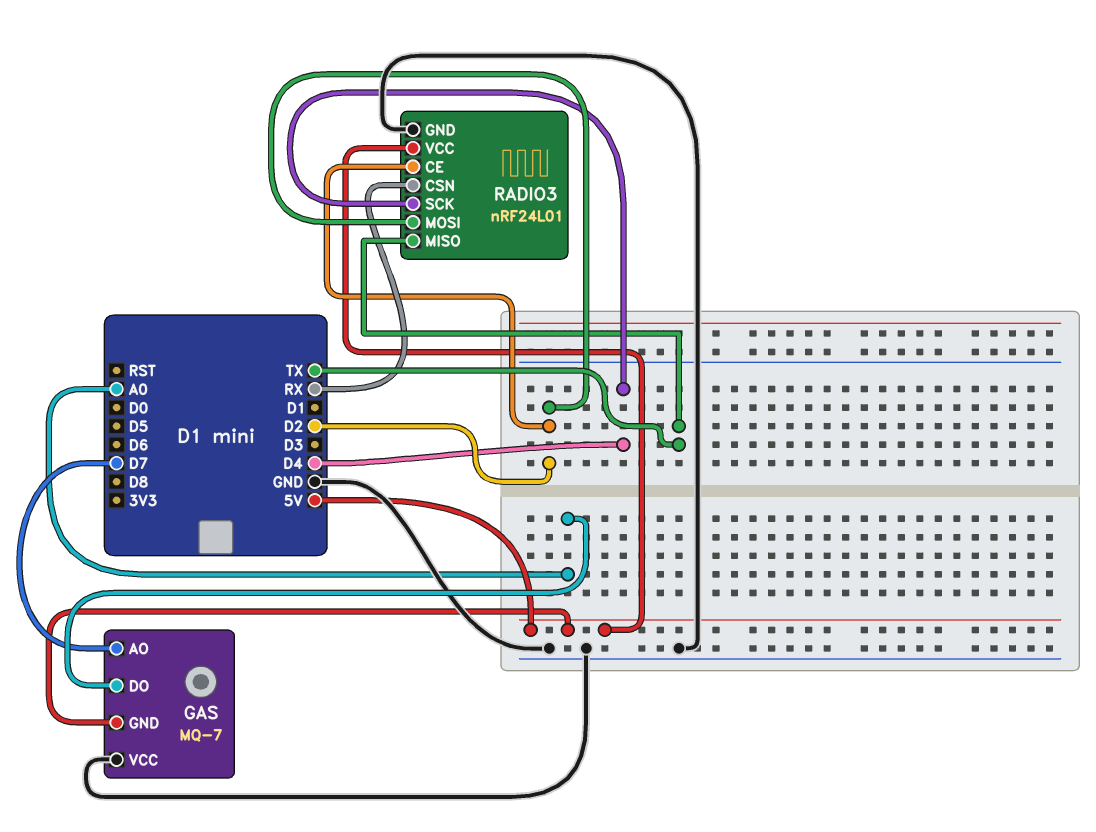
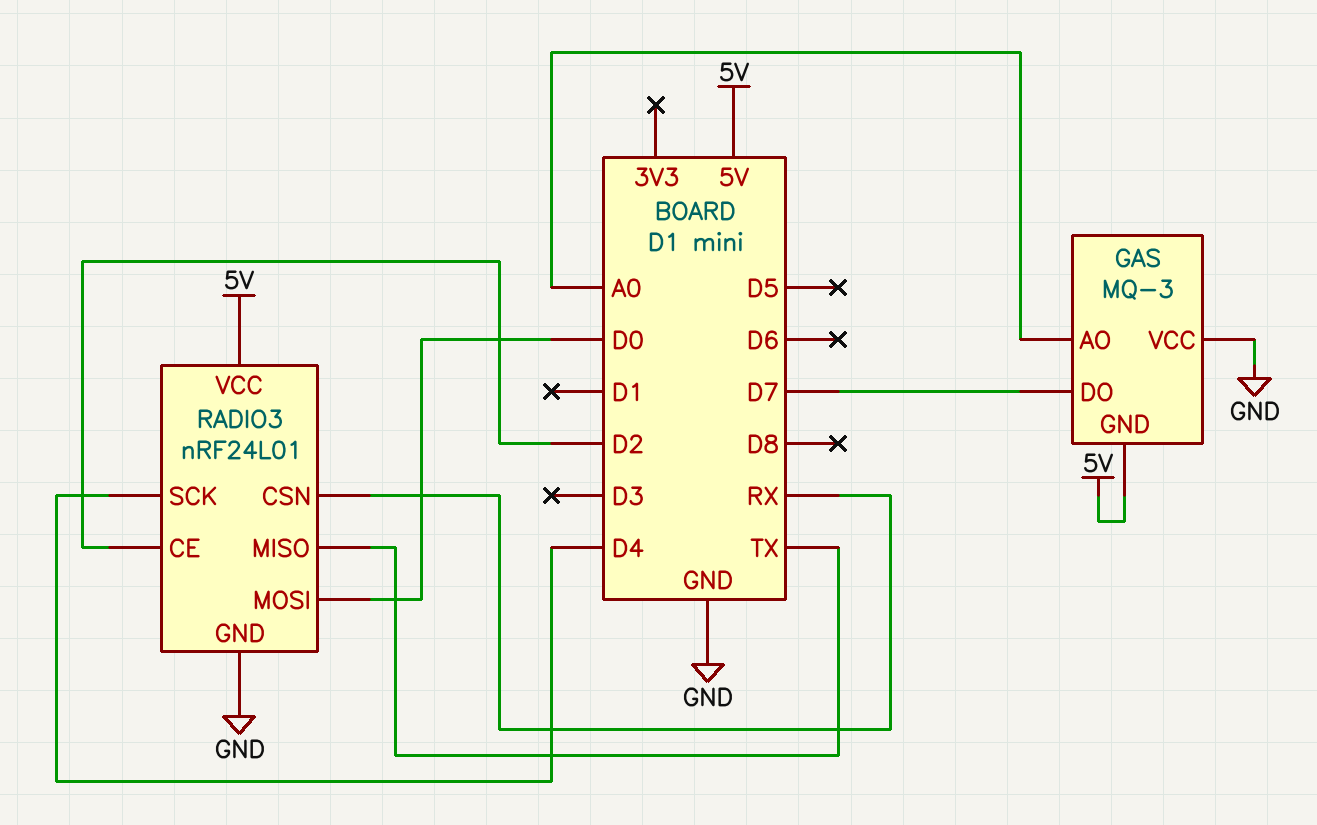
GAS: MQ-7 -> MQ-3
GAS pin AO: D7 -> A0
GAS pin DO: A0 -> D7
RADIO3 pin MOSI: D2 -> D0

